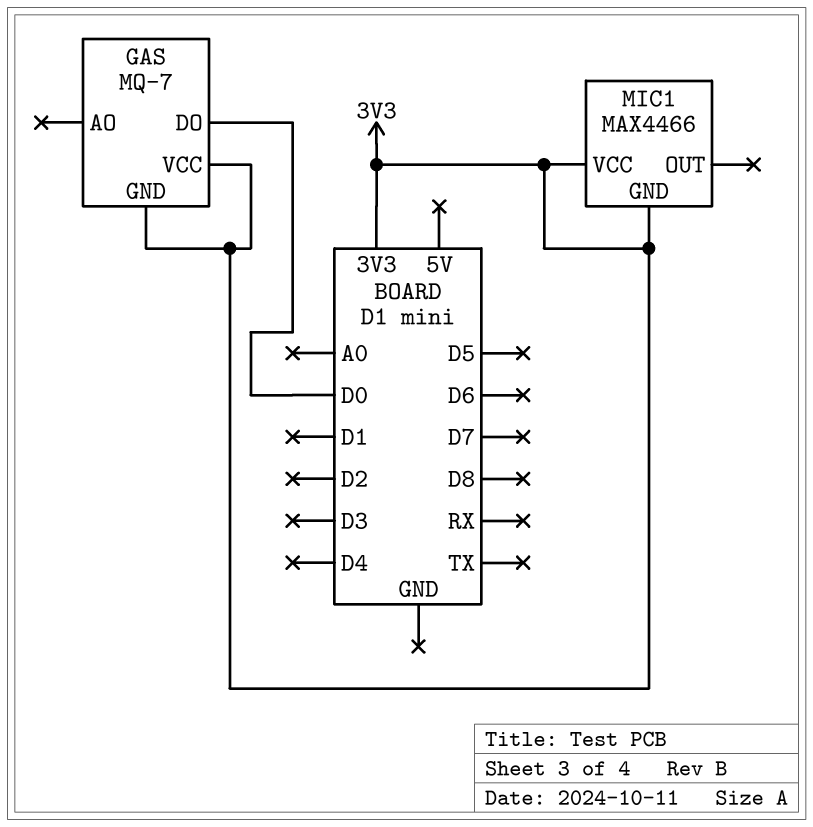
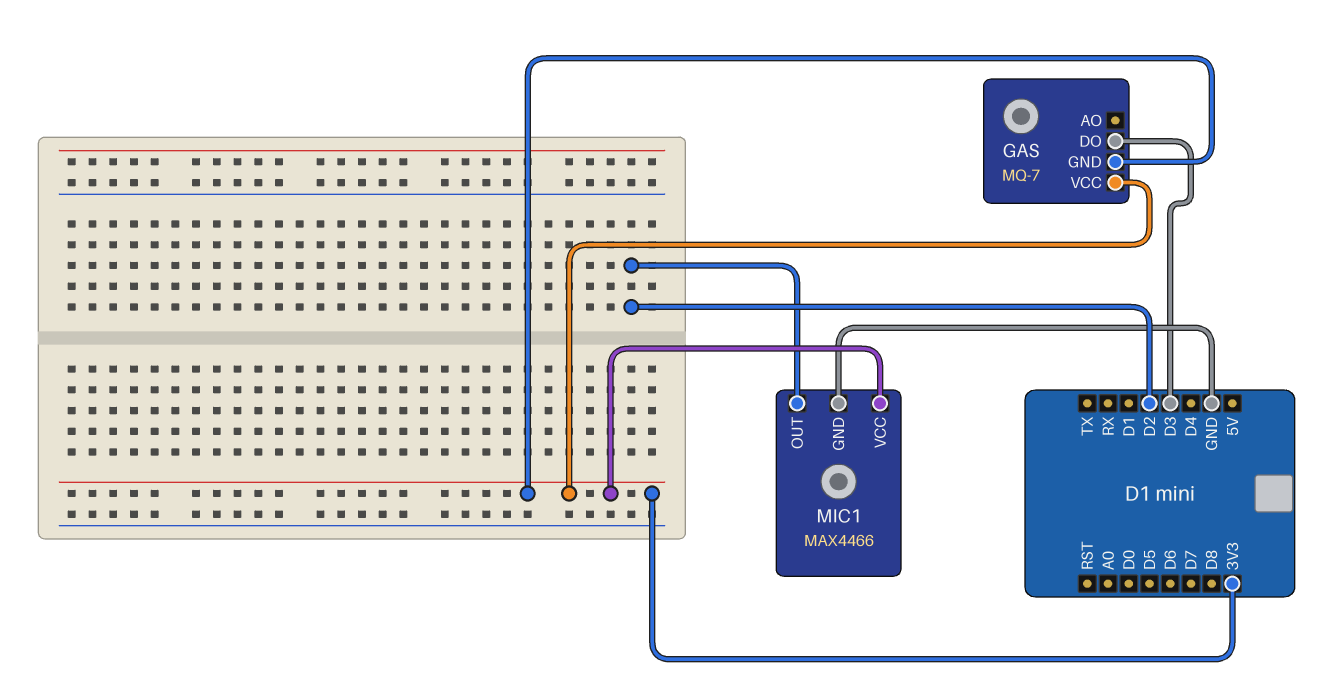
GAS pin DO: D0 -> D3
MIC1 pin GND: 3V3 -> GND
MIC1 pin OUT: none -> D2

